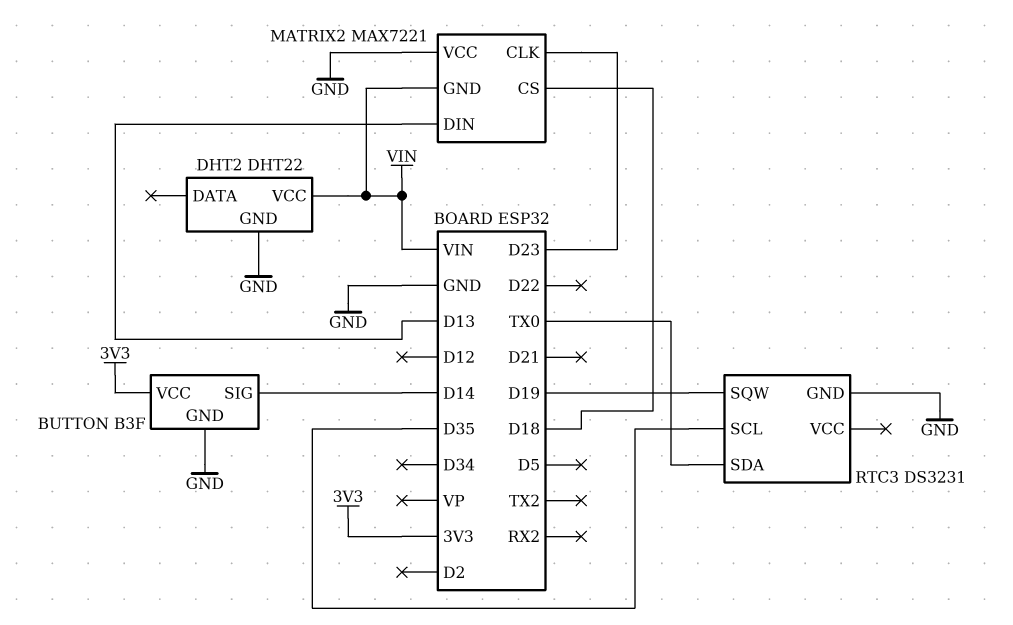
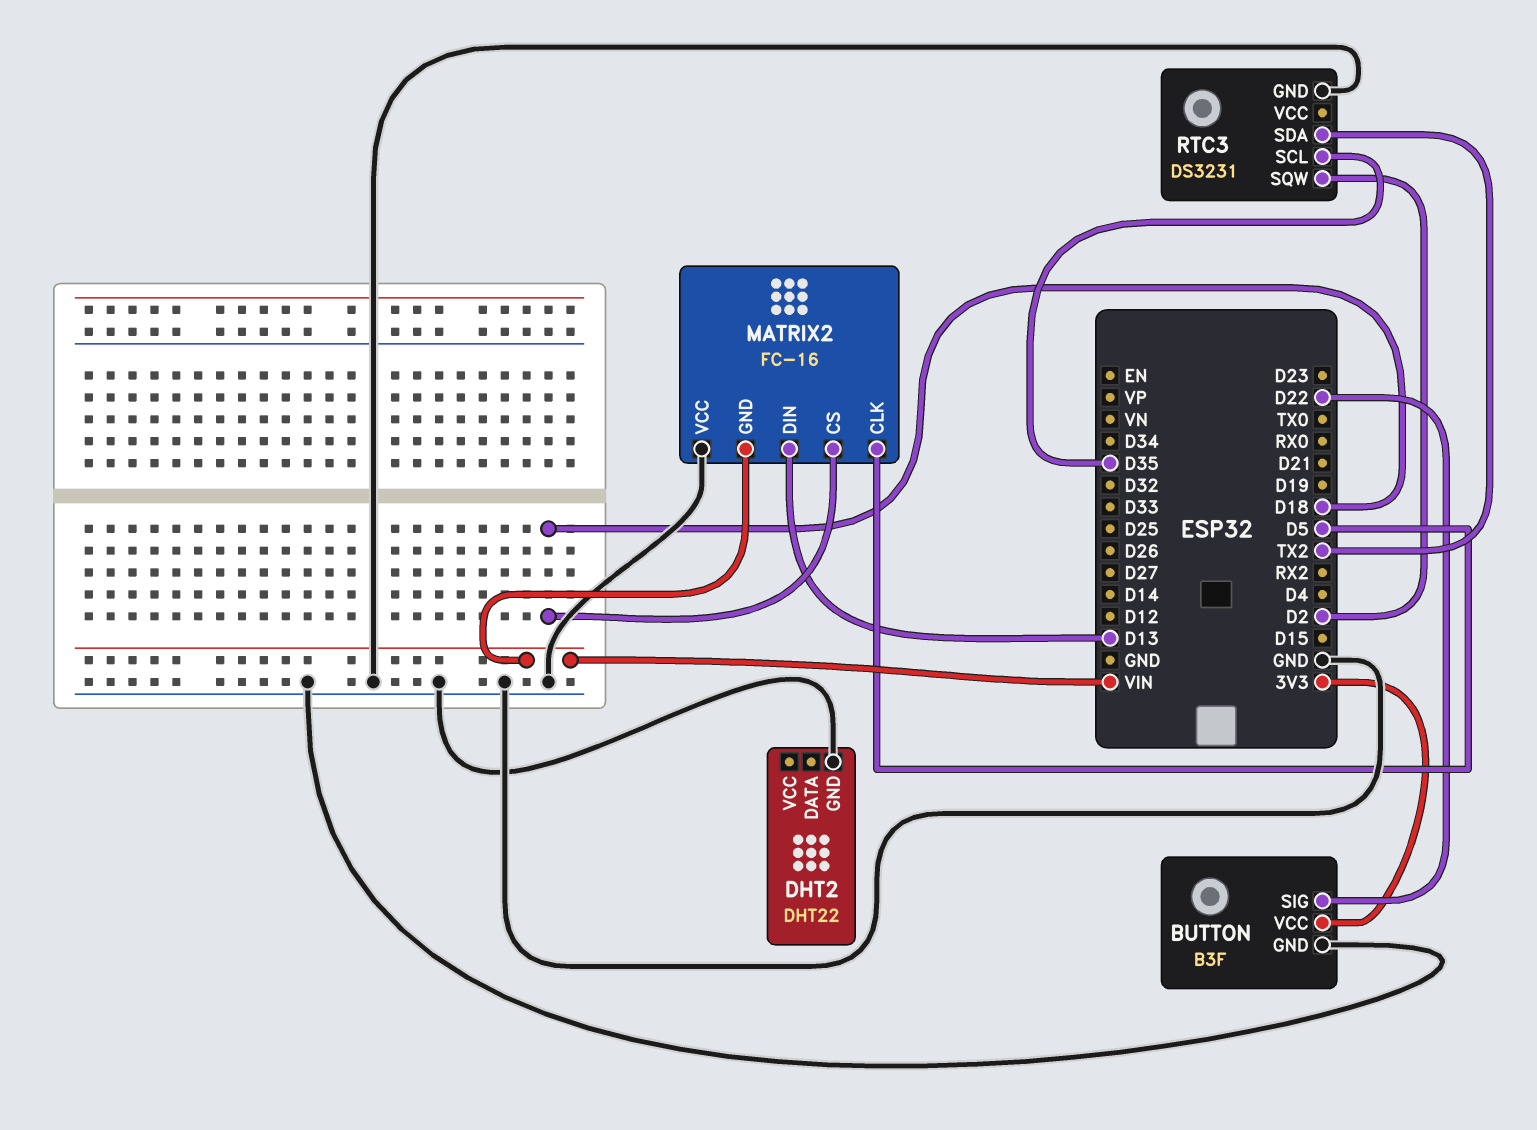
BUTTON pin SIG: D14 -> D22
DHT2 pin VCC: VIN -> none
MATRIX2: MAX7221 -> FC-16
MATRIX2 pin CLK: D23 -> D5
RTC3 pin SDA: TX0 -> TX2
RTC3 pin SQW: D19 -> D2

